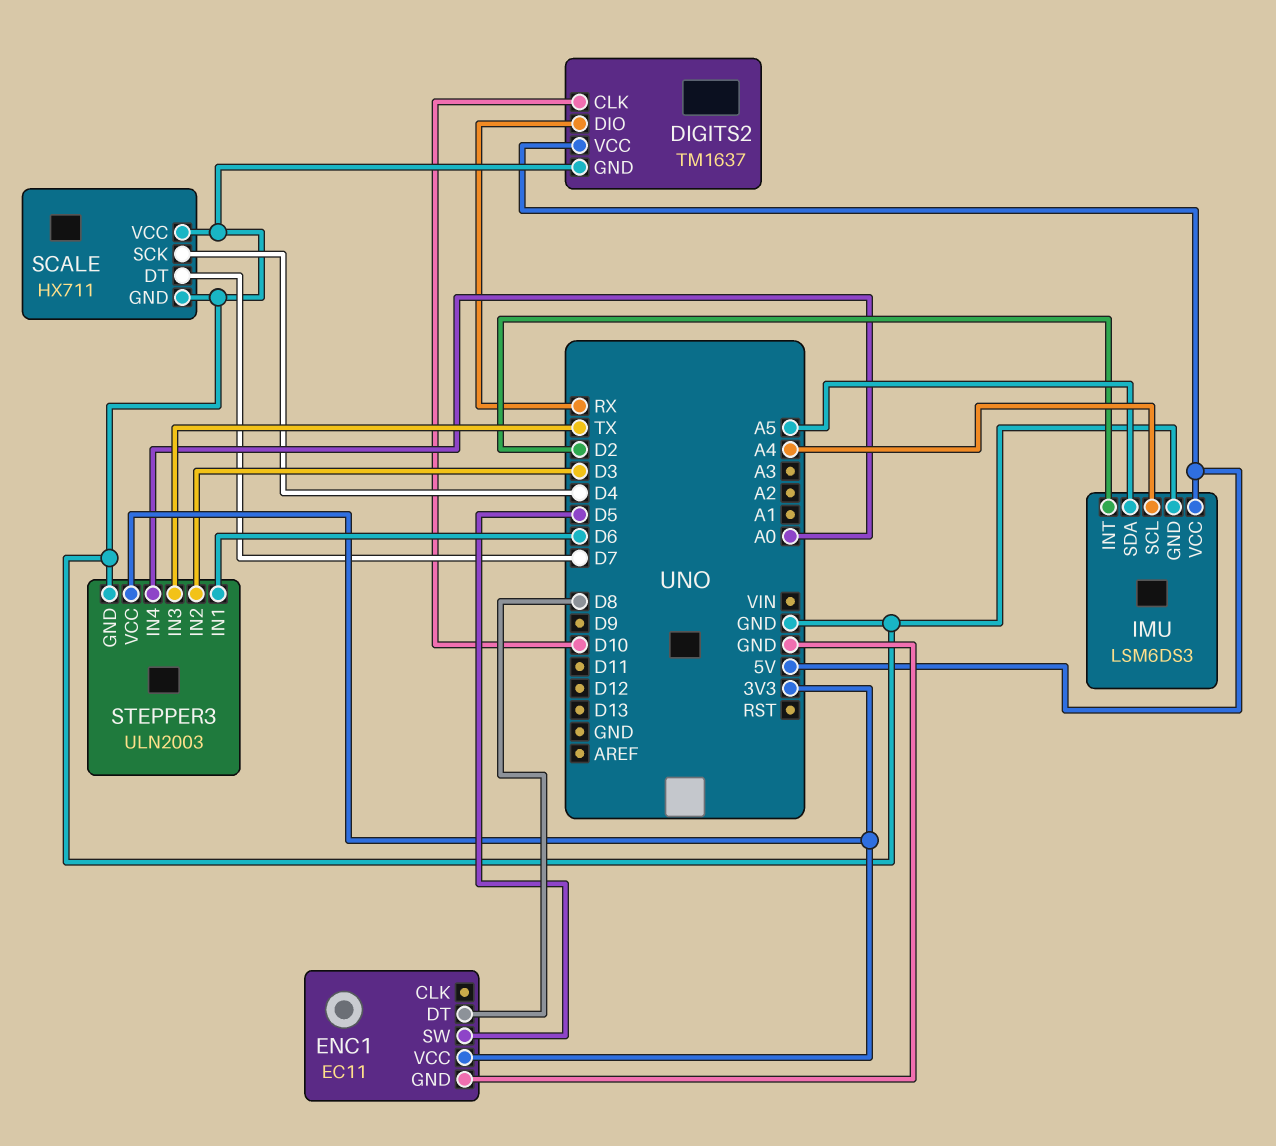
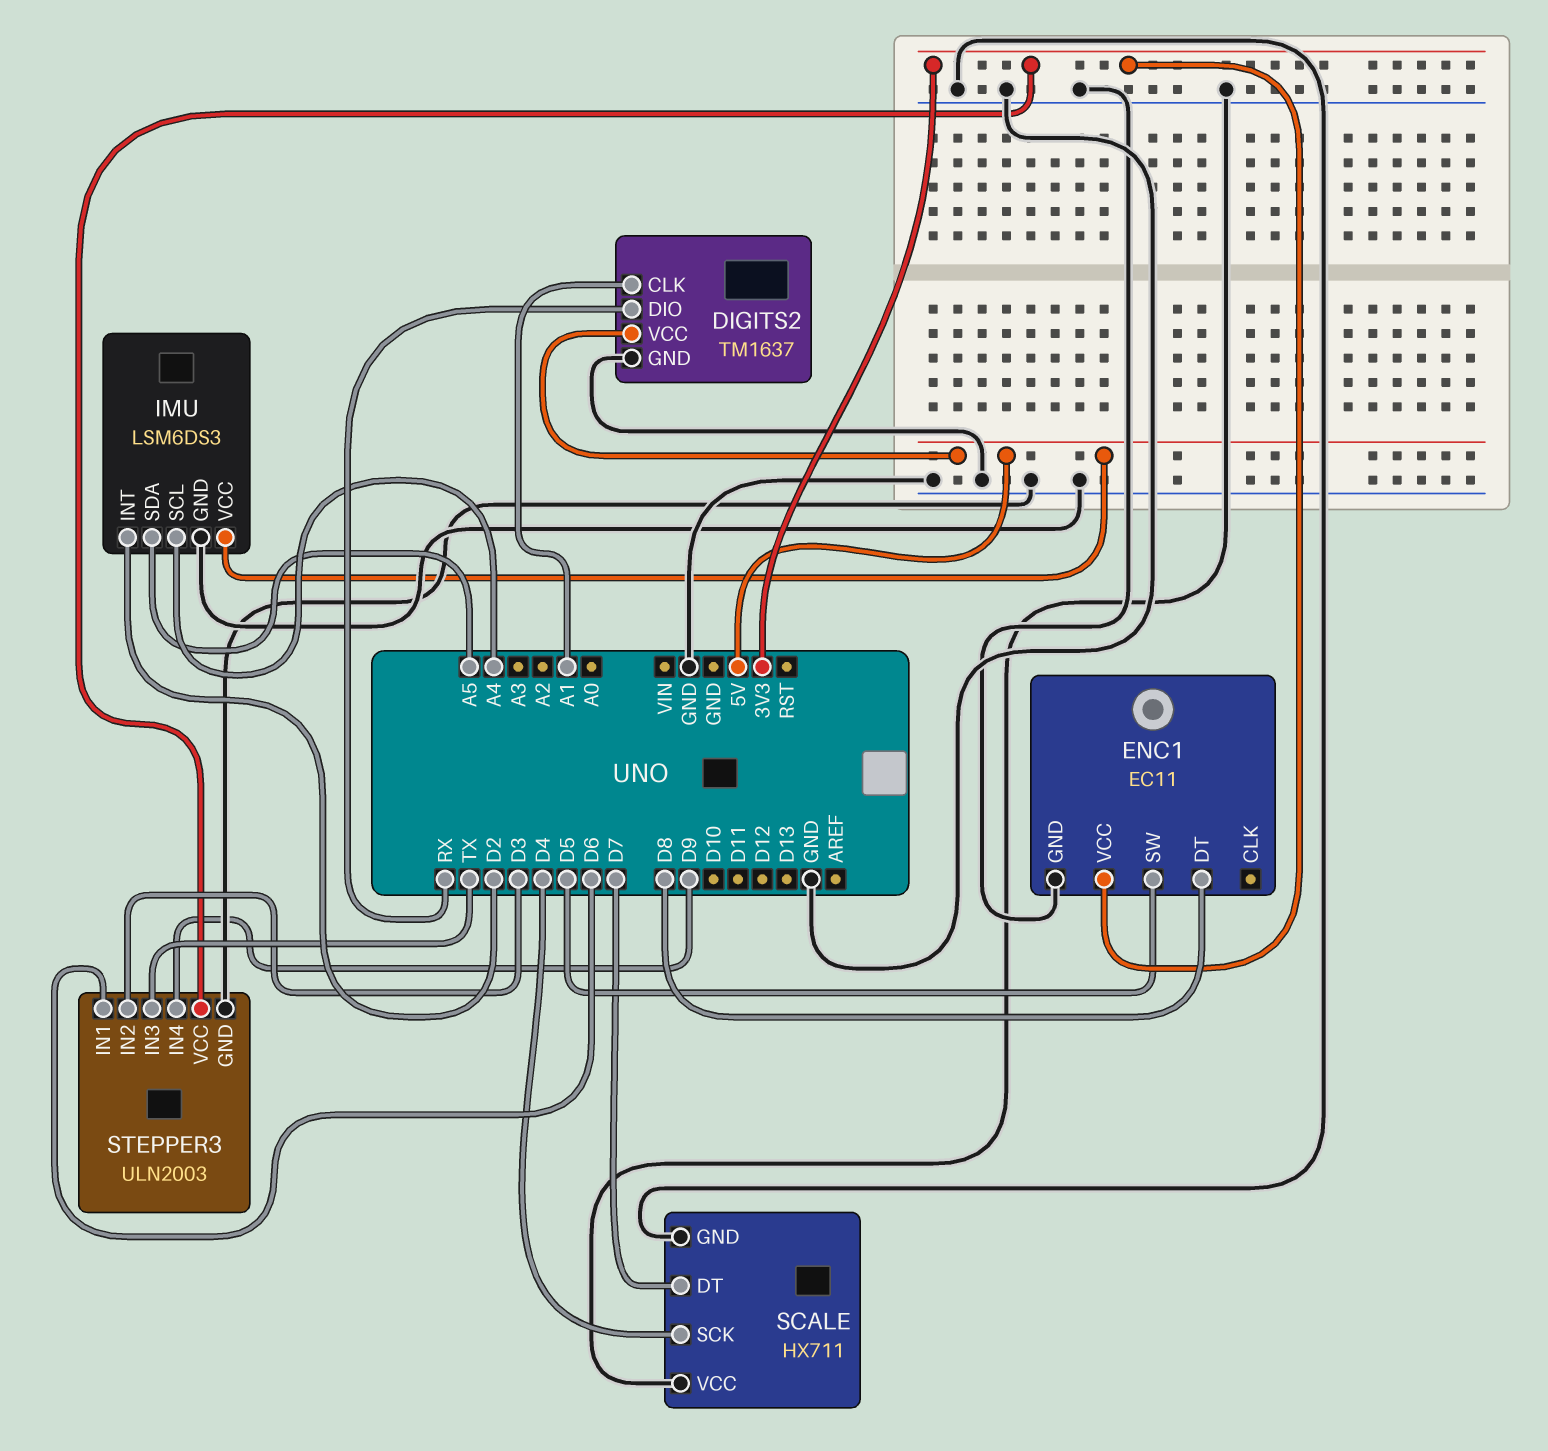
DIGITS2 pin CLK: D10 -> A1
STEPPER3 pin IN4: A0 -> D9

